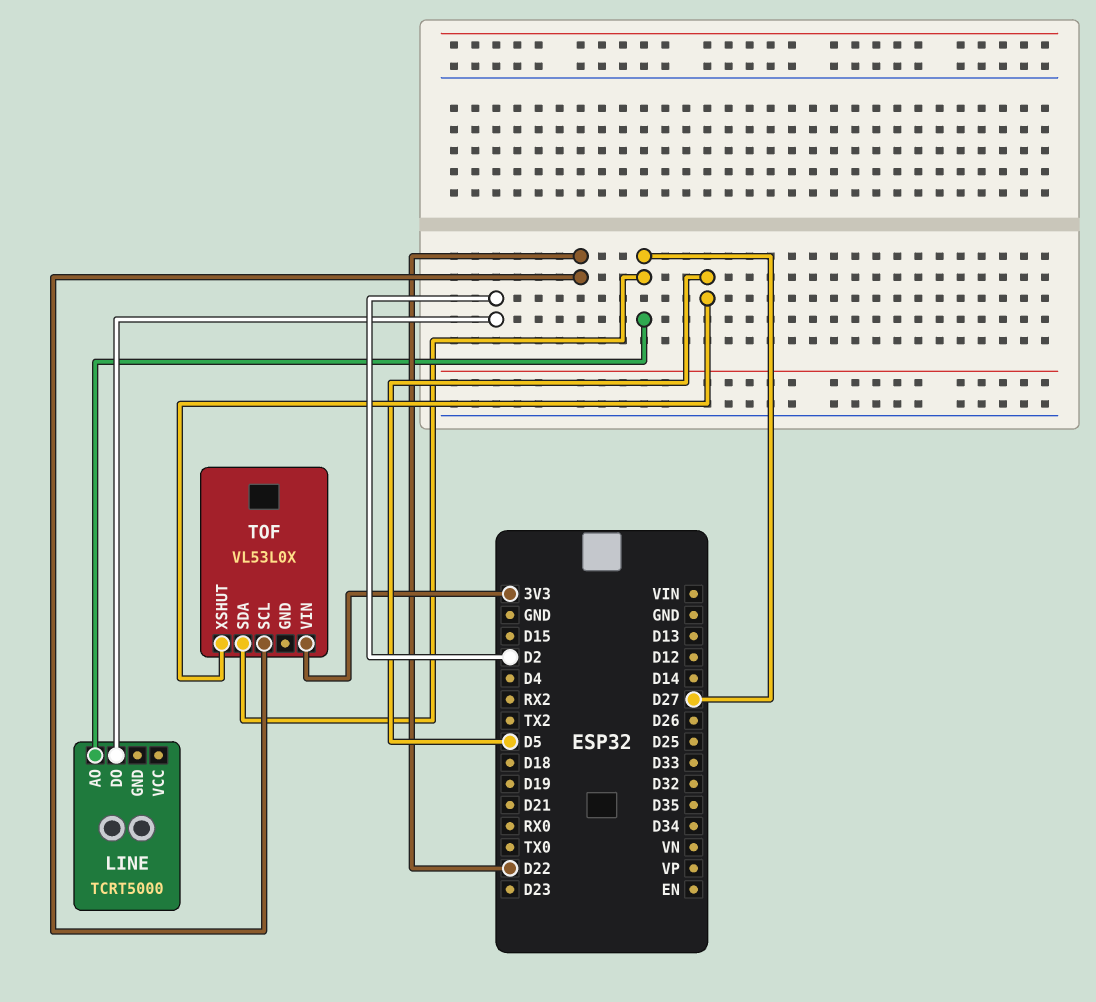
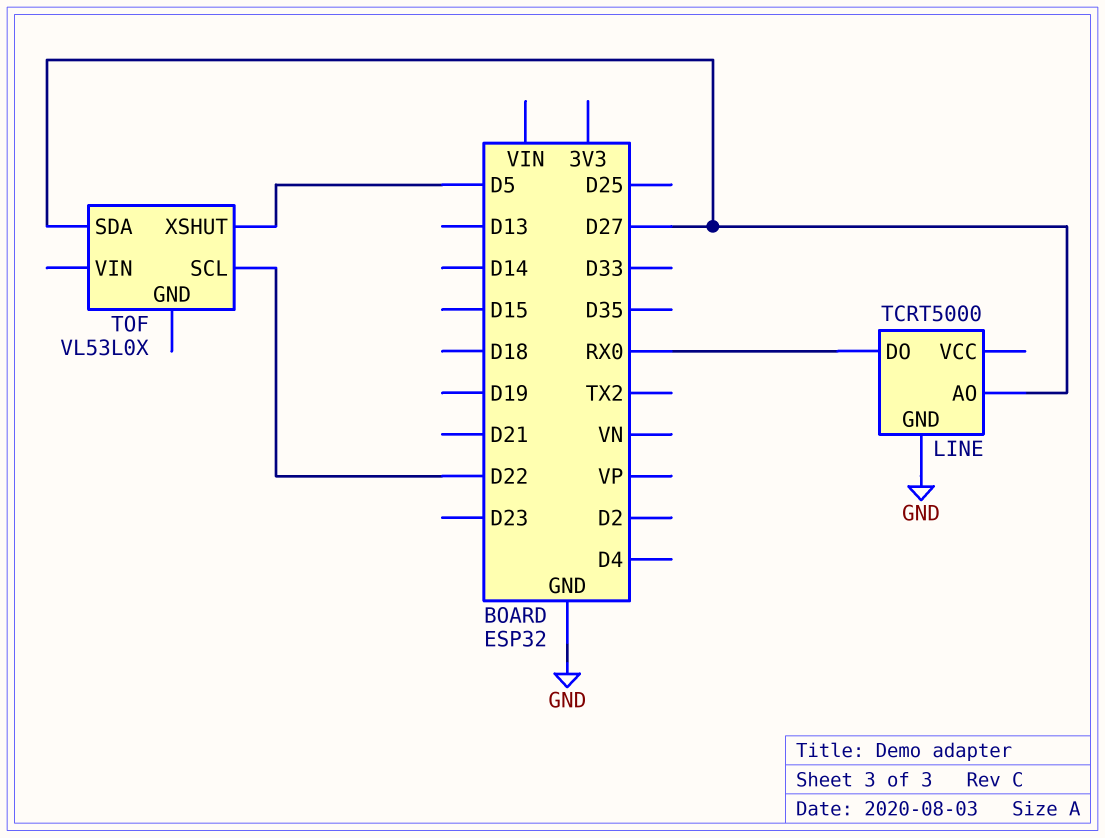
LINE pin DO: D2 -> RX0
LINE pin GND: none -> GND
TOF pin VIN: 3V3 -> none

